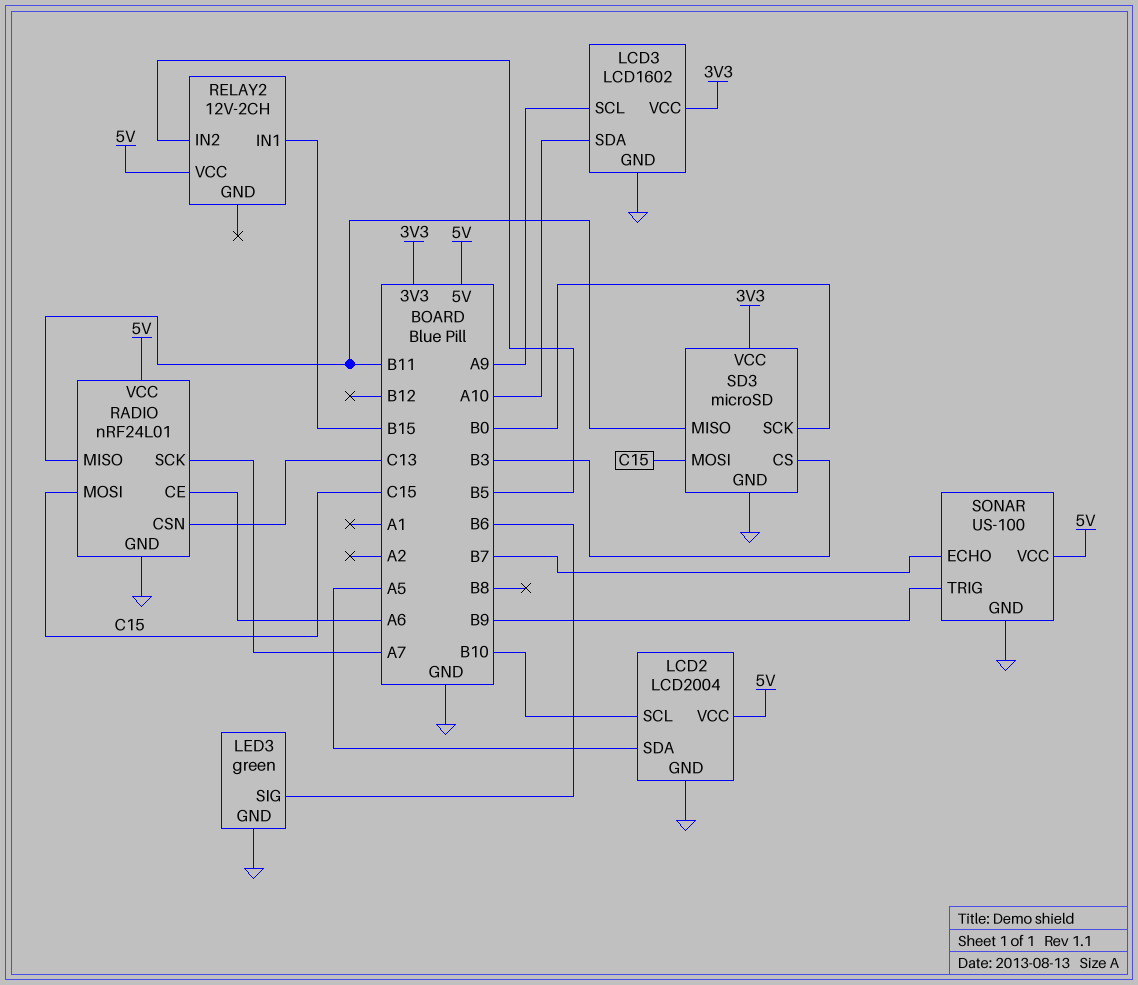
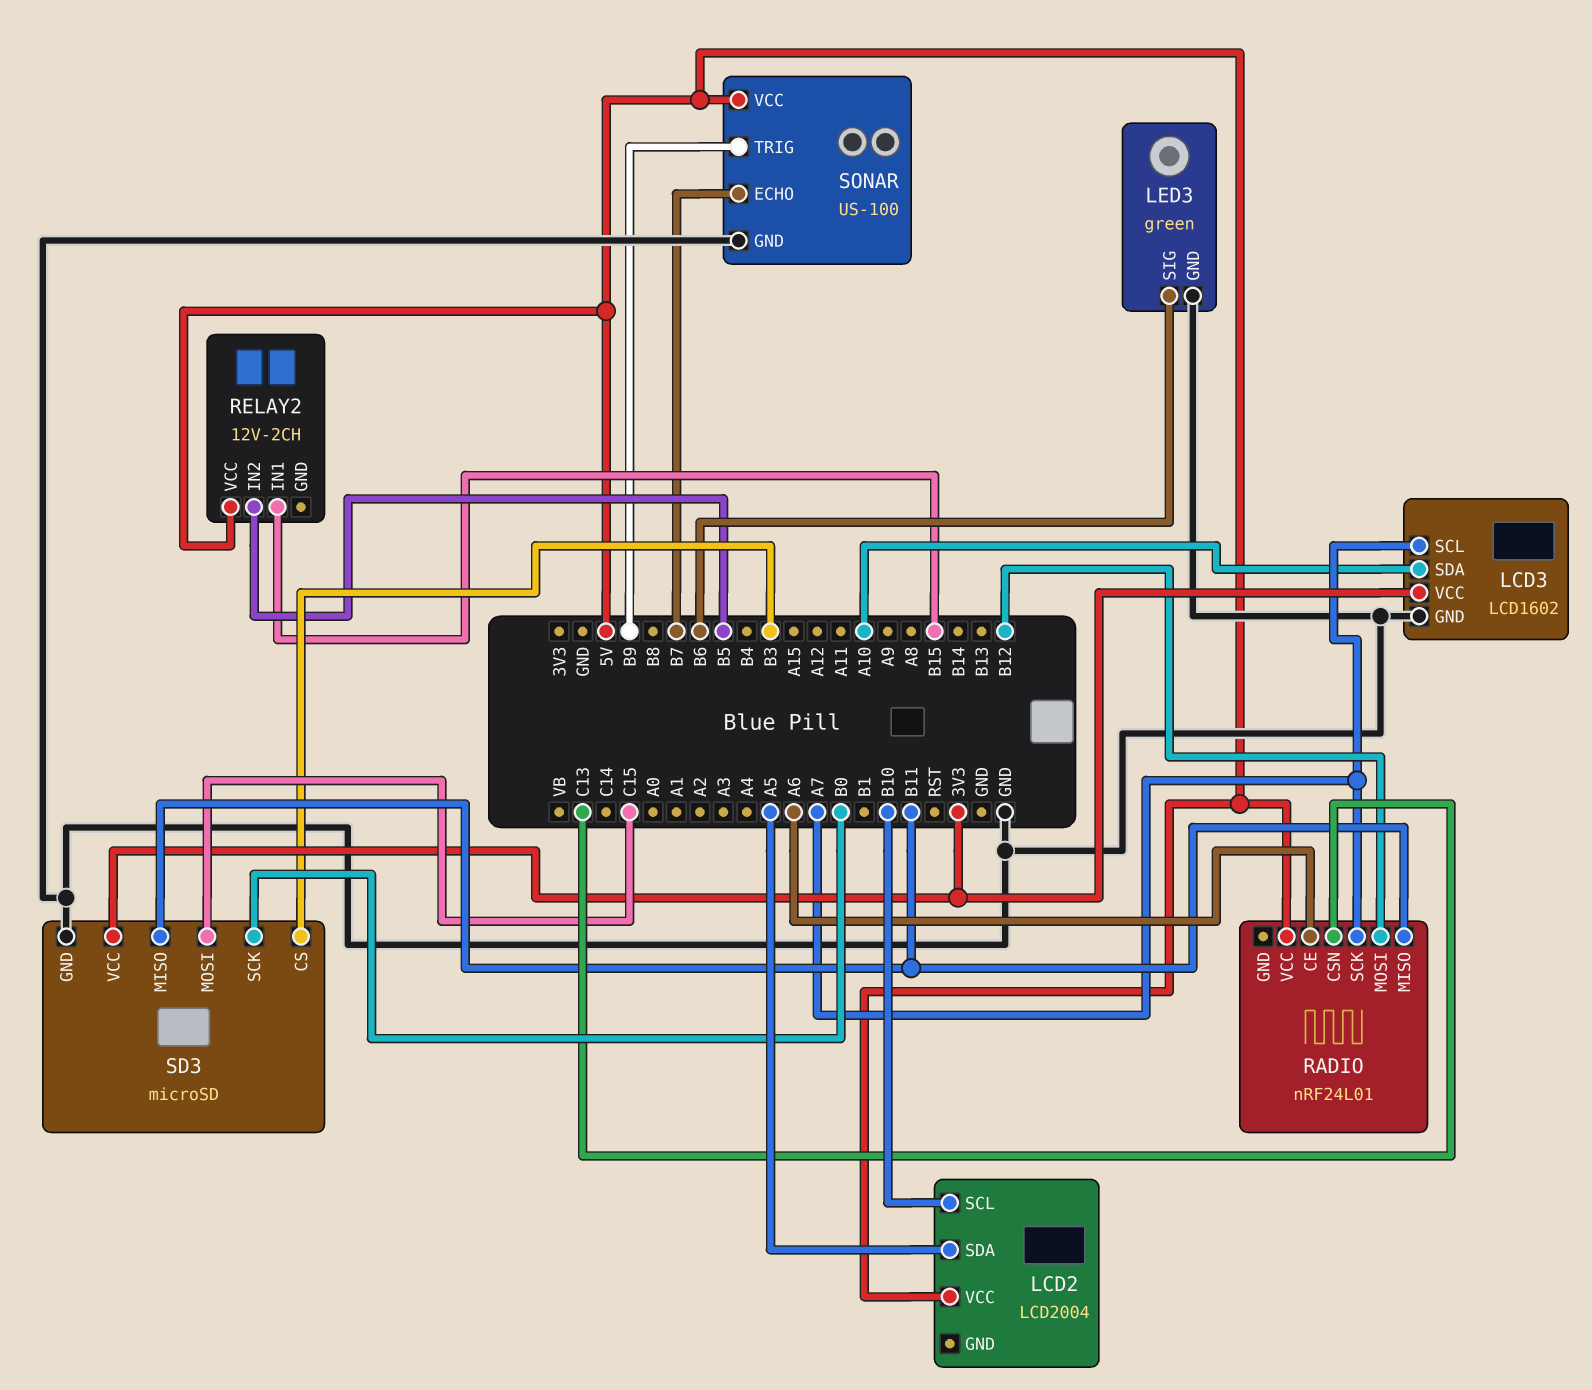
LCD2 pin GND: GND -> none
LCD3 pin SCL: A9 -> A7
RADIO pin GND: GND -> none
RADIO pin MOSI: C15 -> B12

